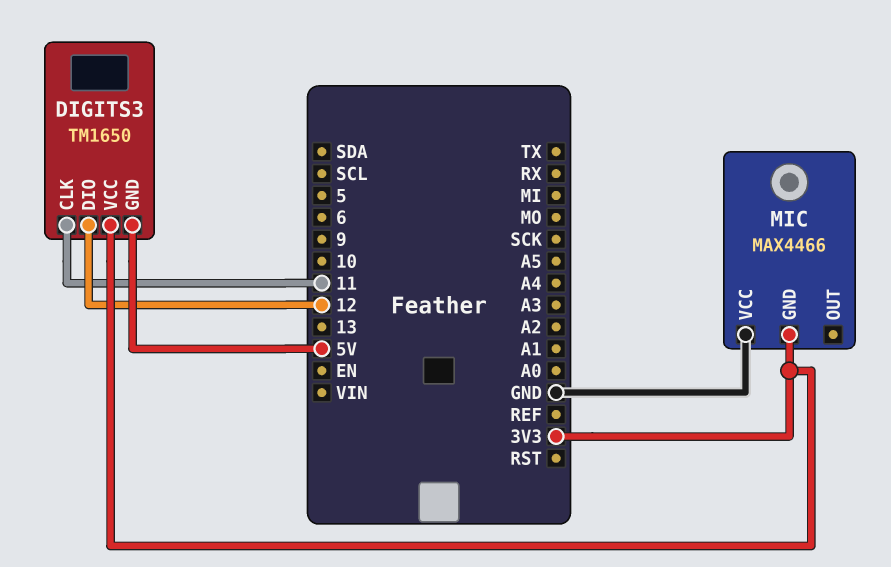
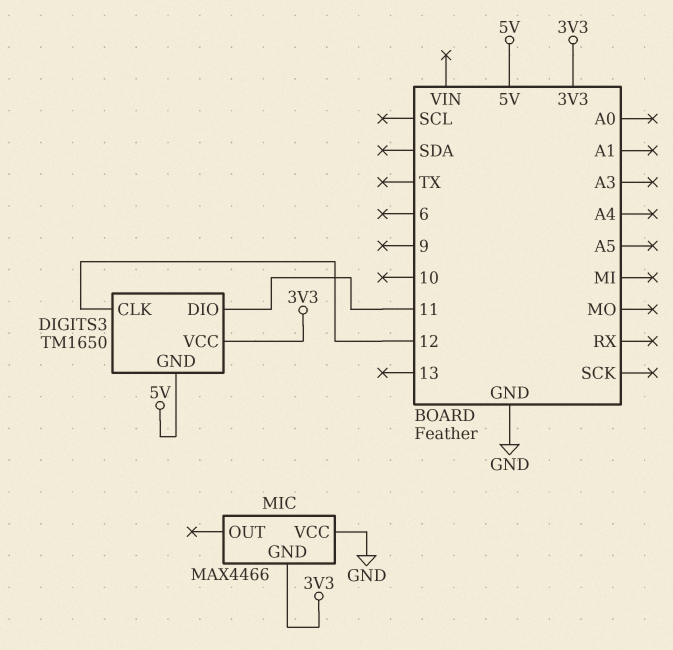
DIGITS3 pin CLK: 11 -> 12
DIGITS3 pin DIO: 12 -> 11

